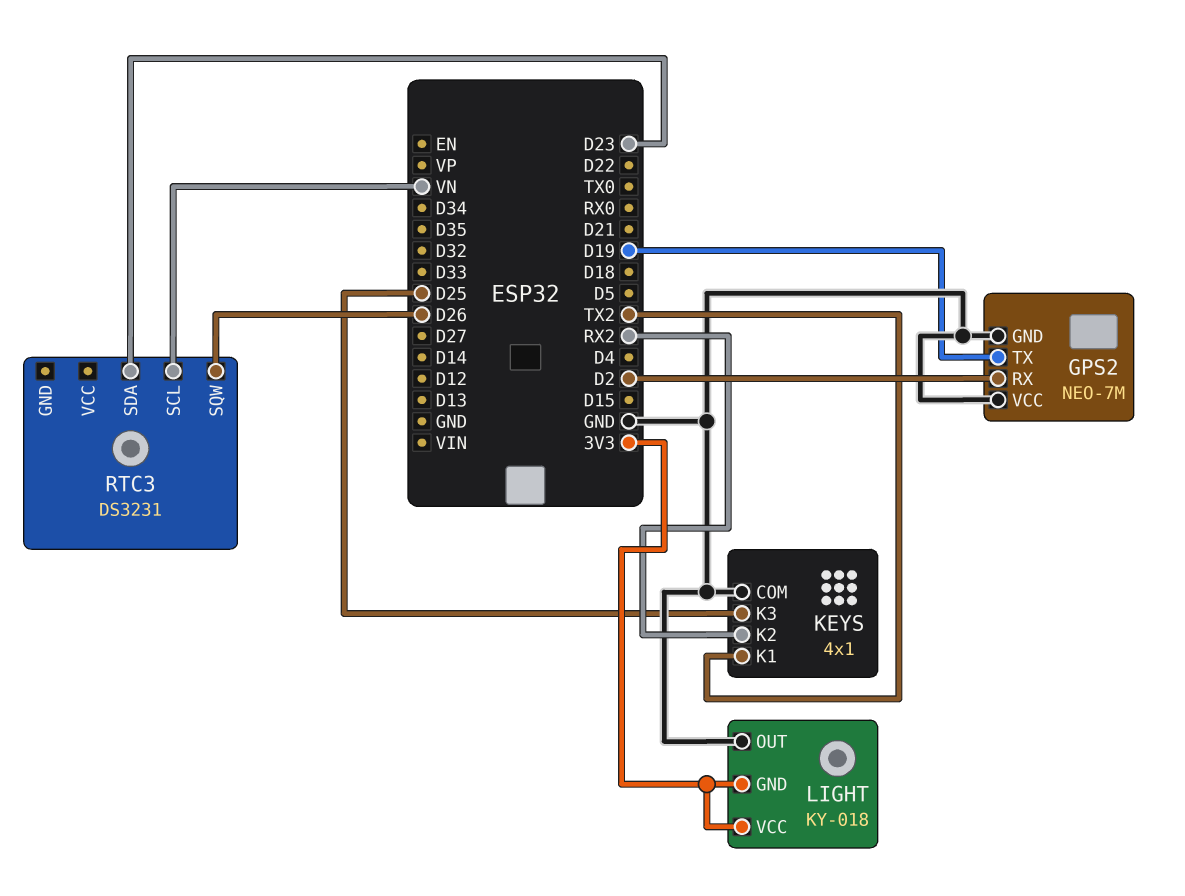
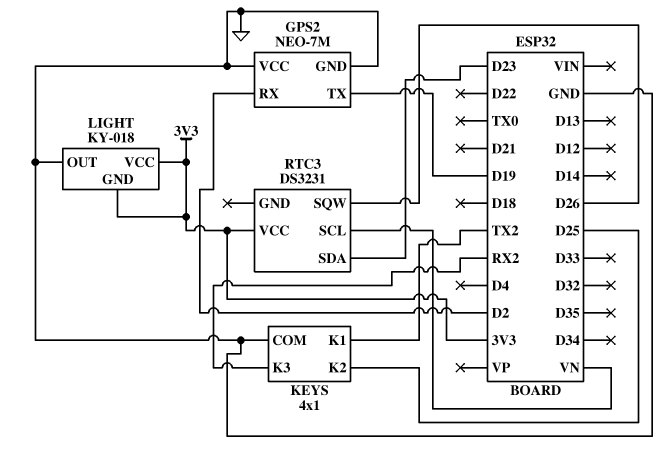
KEYS pin K2: RX2 -> D25
KEYS pin K3: D25 -> RX2
RTC3 pin VCC: none -> 3V3

